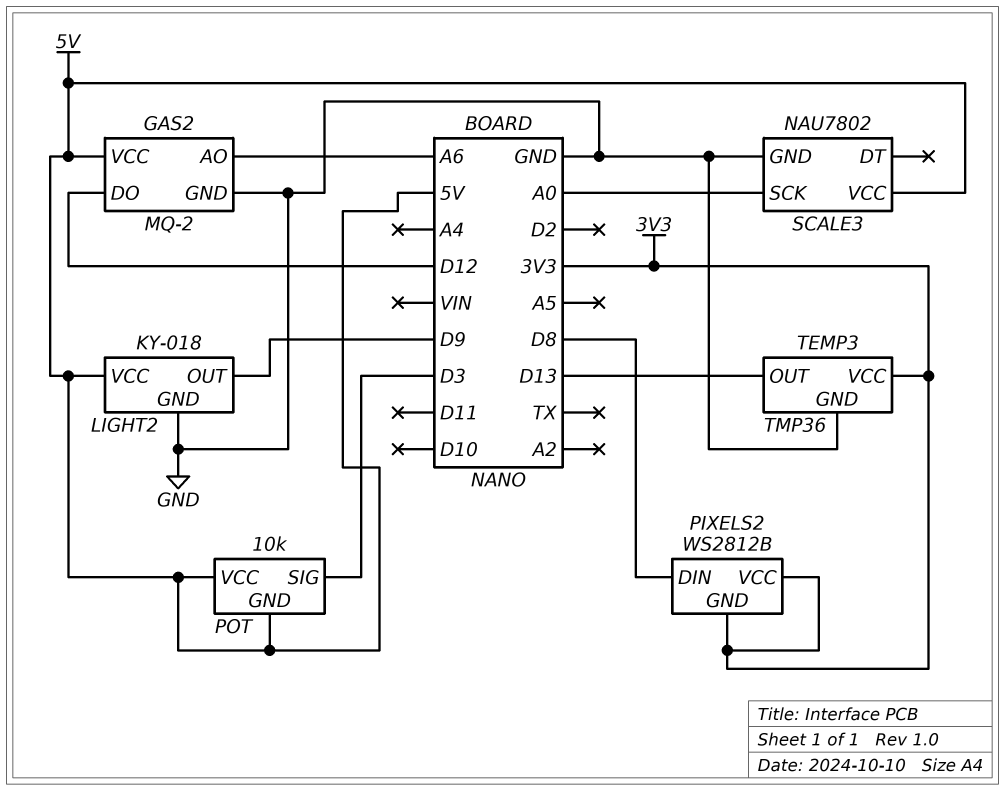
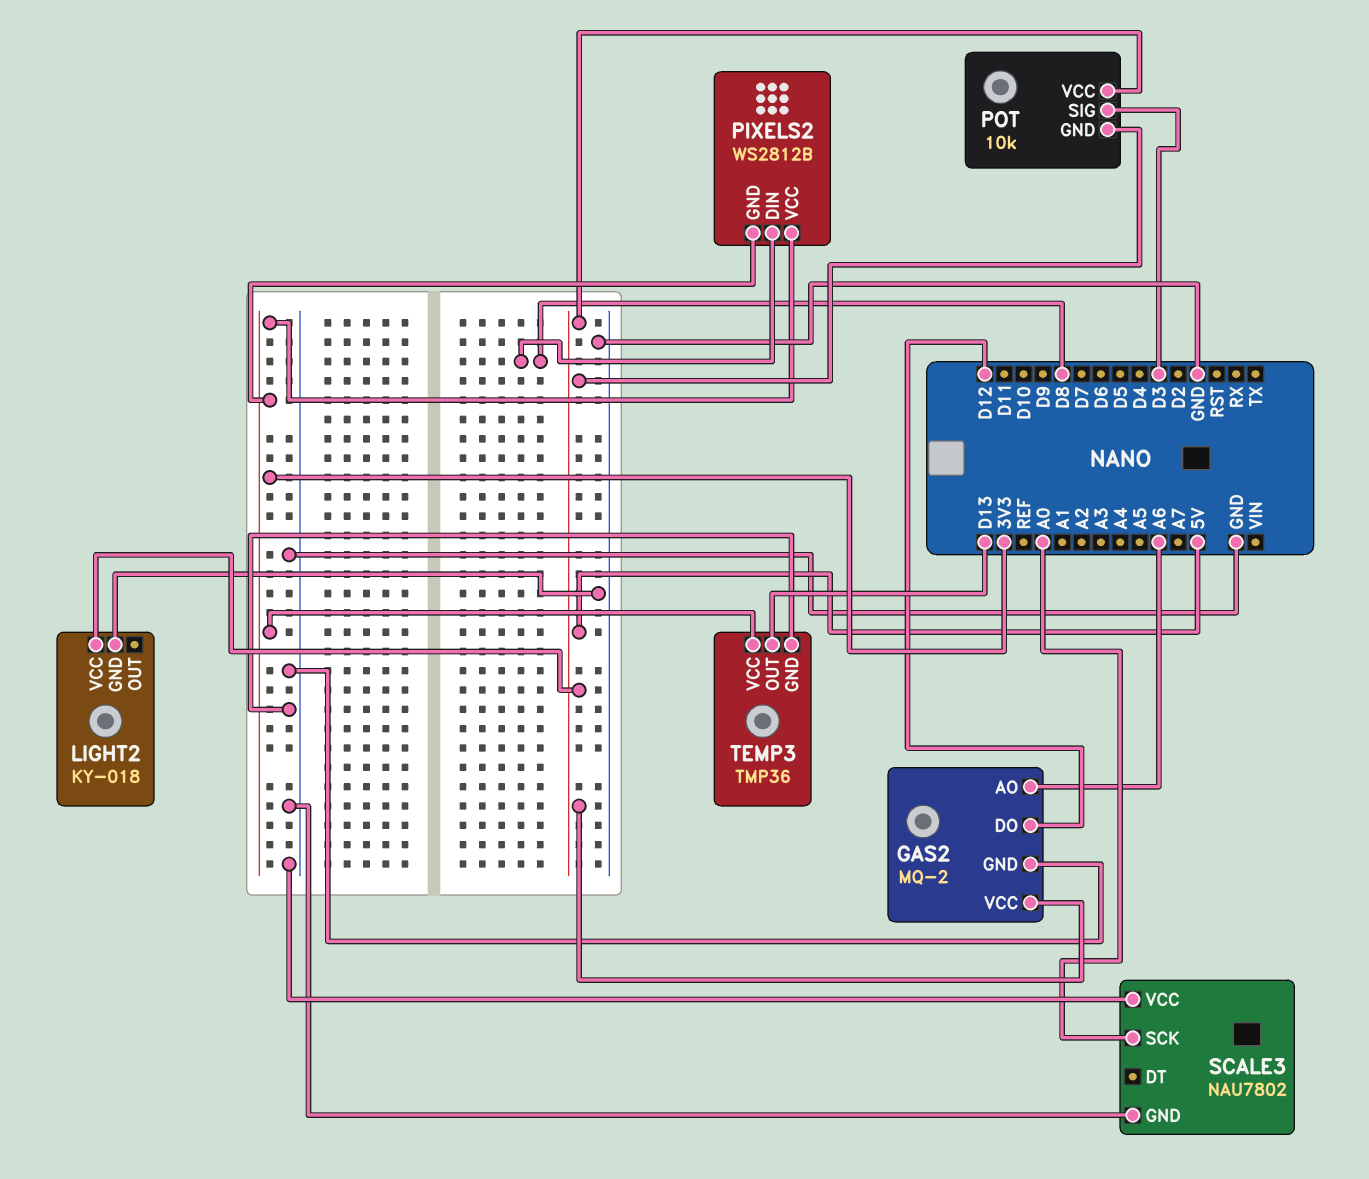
LIGHT2 pin OUT: D9 -> none
SCALE3 pin VCC: 5V -> GND

